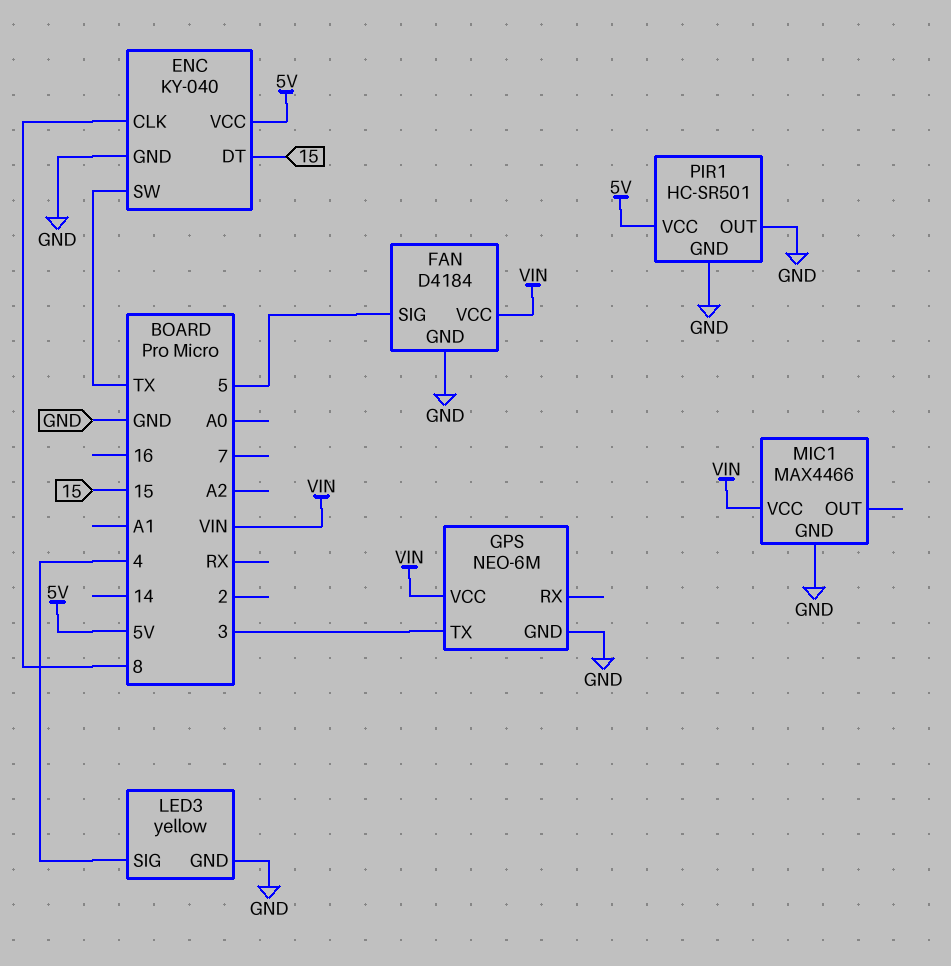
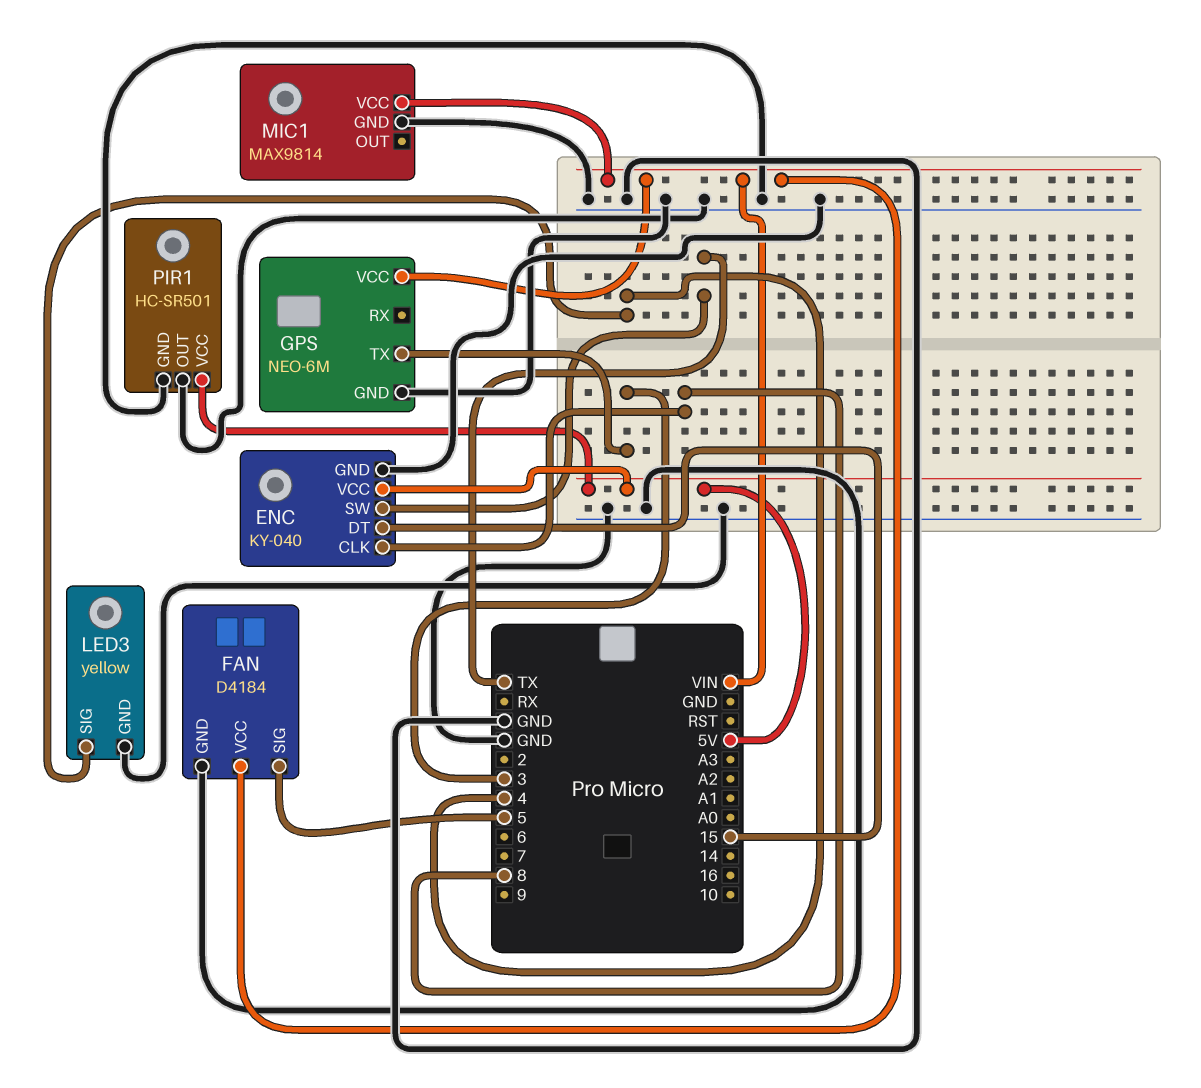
MIC1: MAX4466 -> MAX9814

